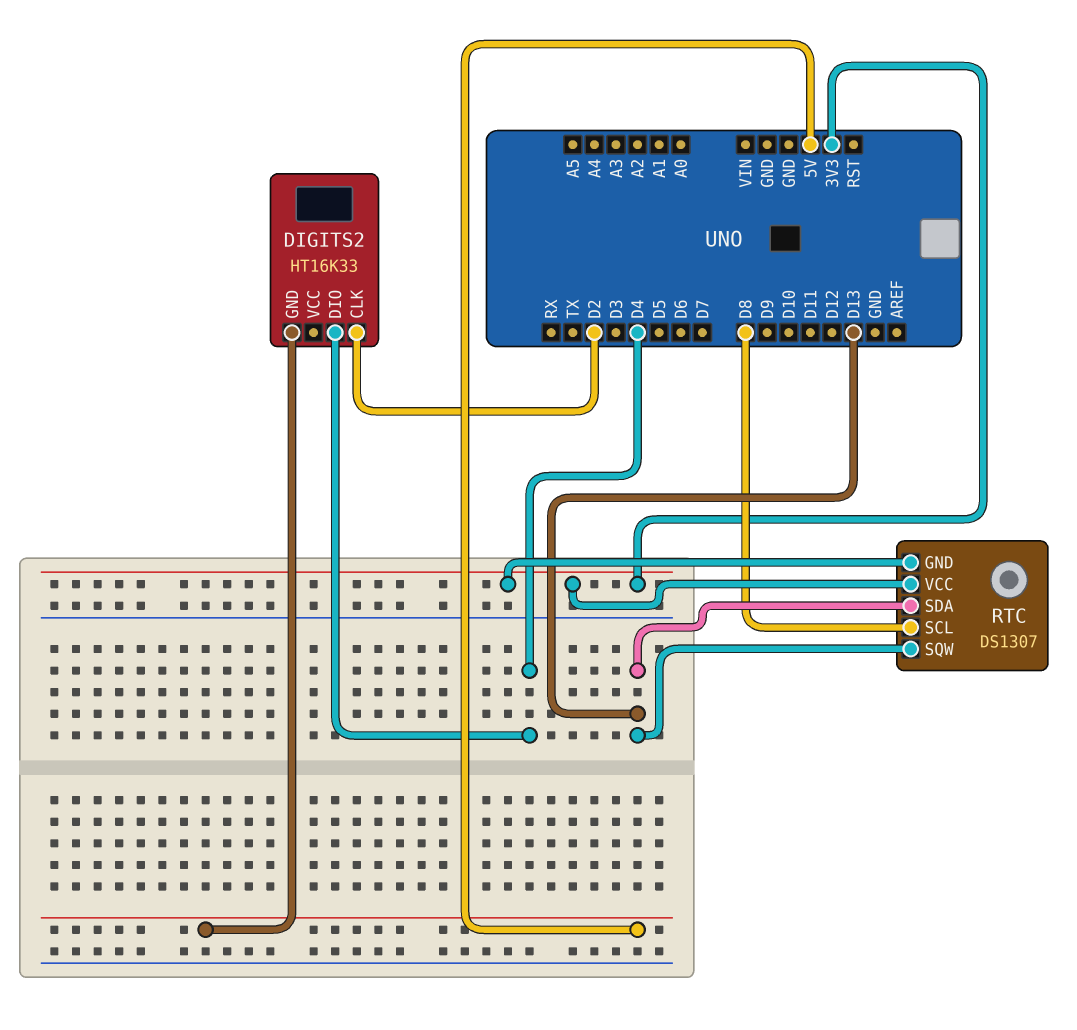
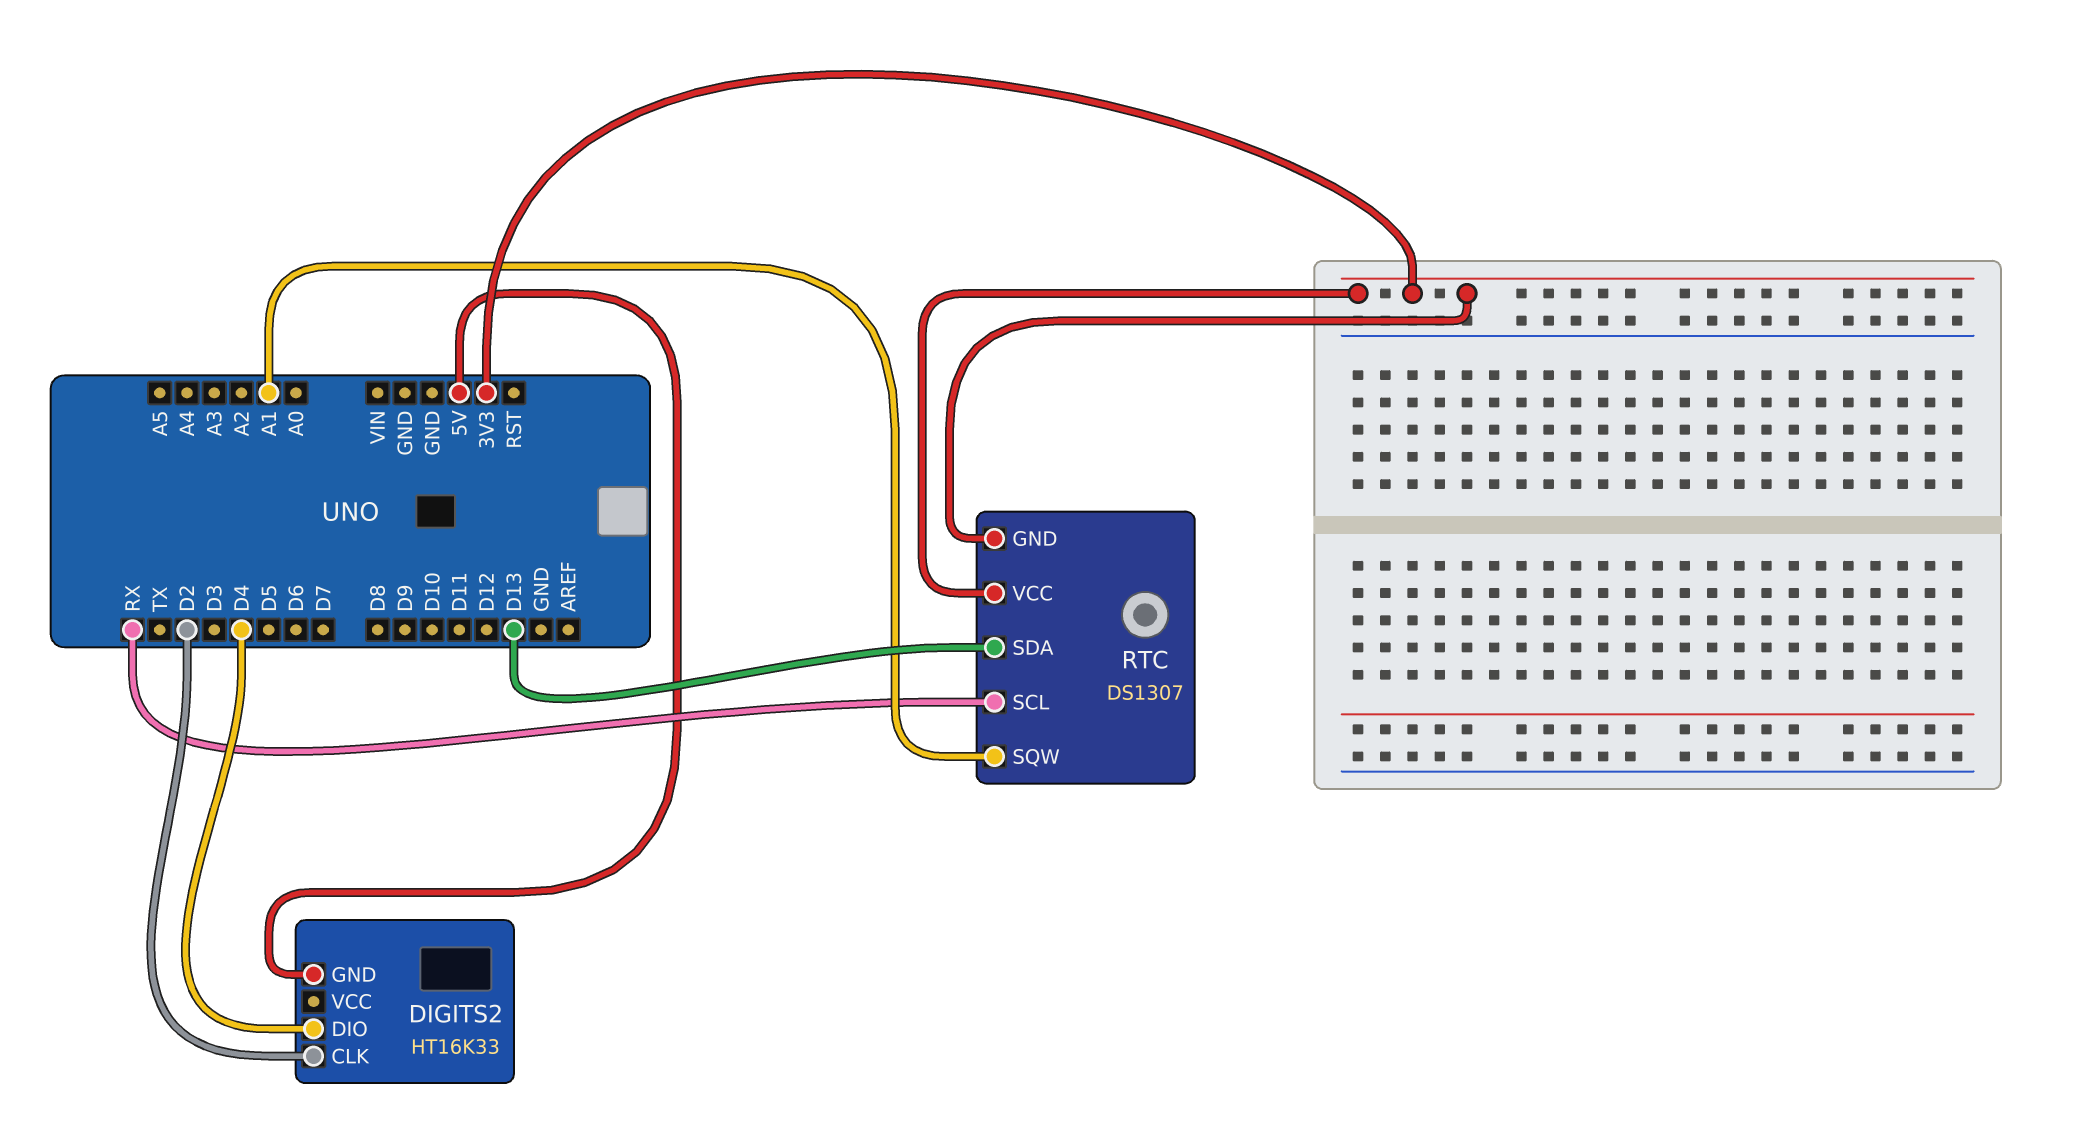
RTC pin SCL: D8 -> RX
RTC pin SQW: D13 -> A1

